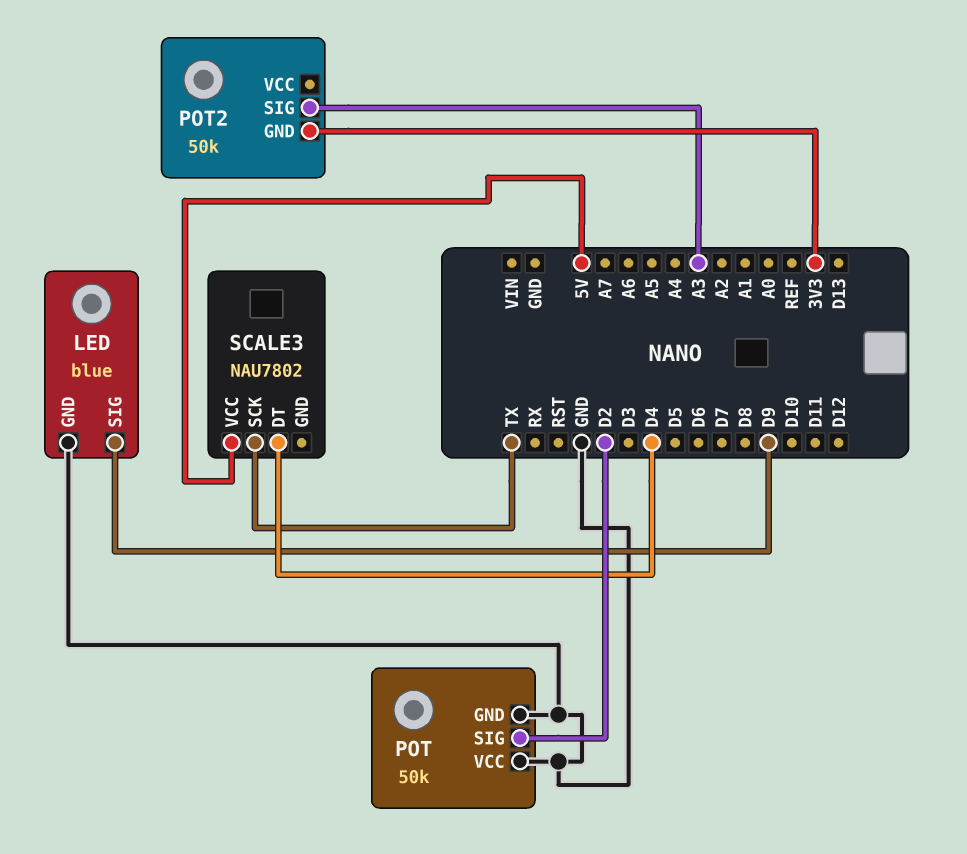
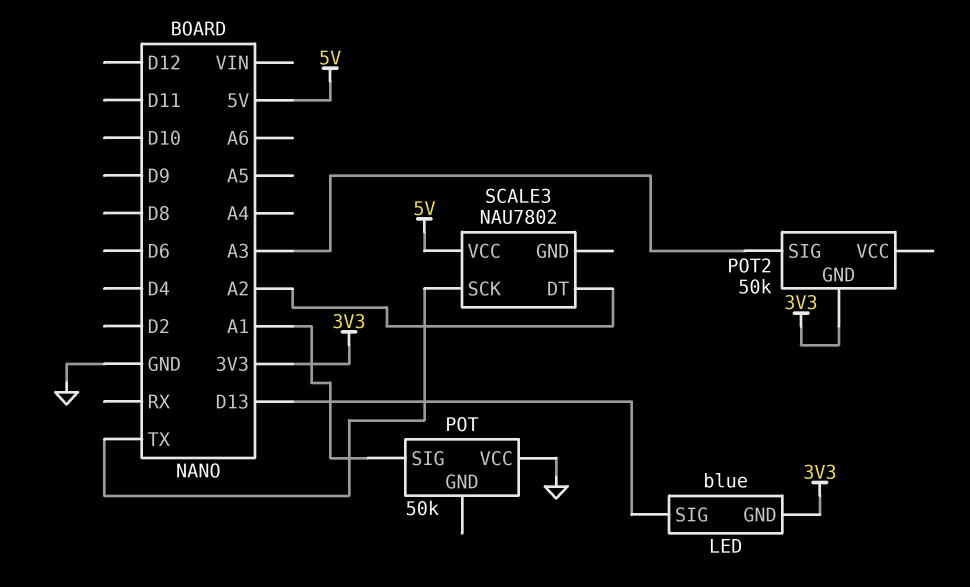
LED pin GND: GND -> 3V3
LED pin SIG: D9 -> D13
POT pin GND: GND -> none
POT pin SIG: D2 -> A1
SCALE3 pin DT: D4 -> A2

